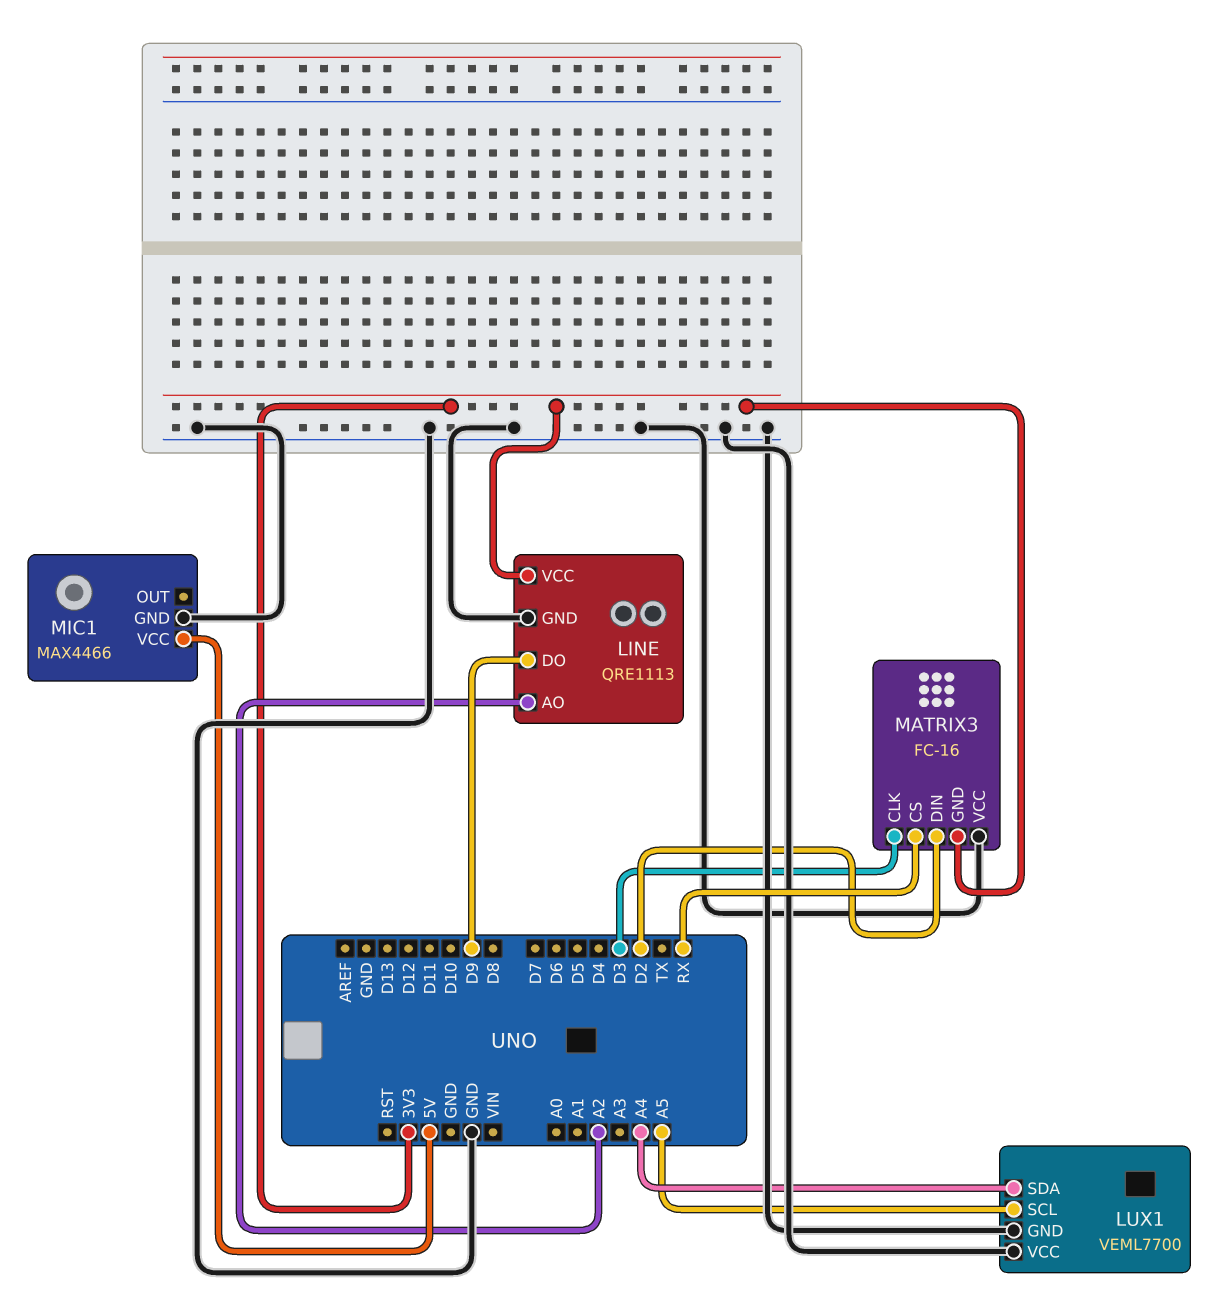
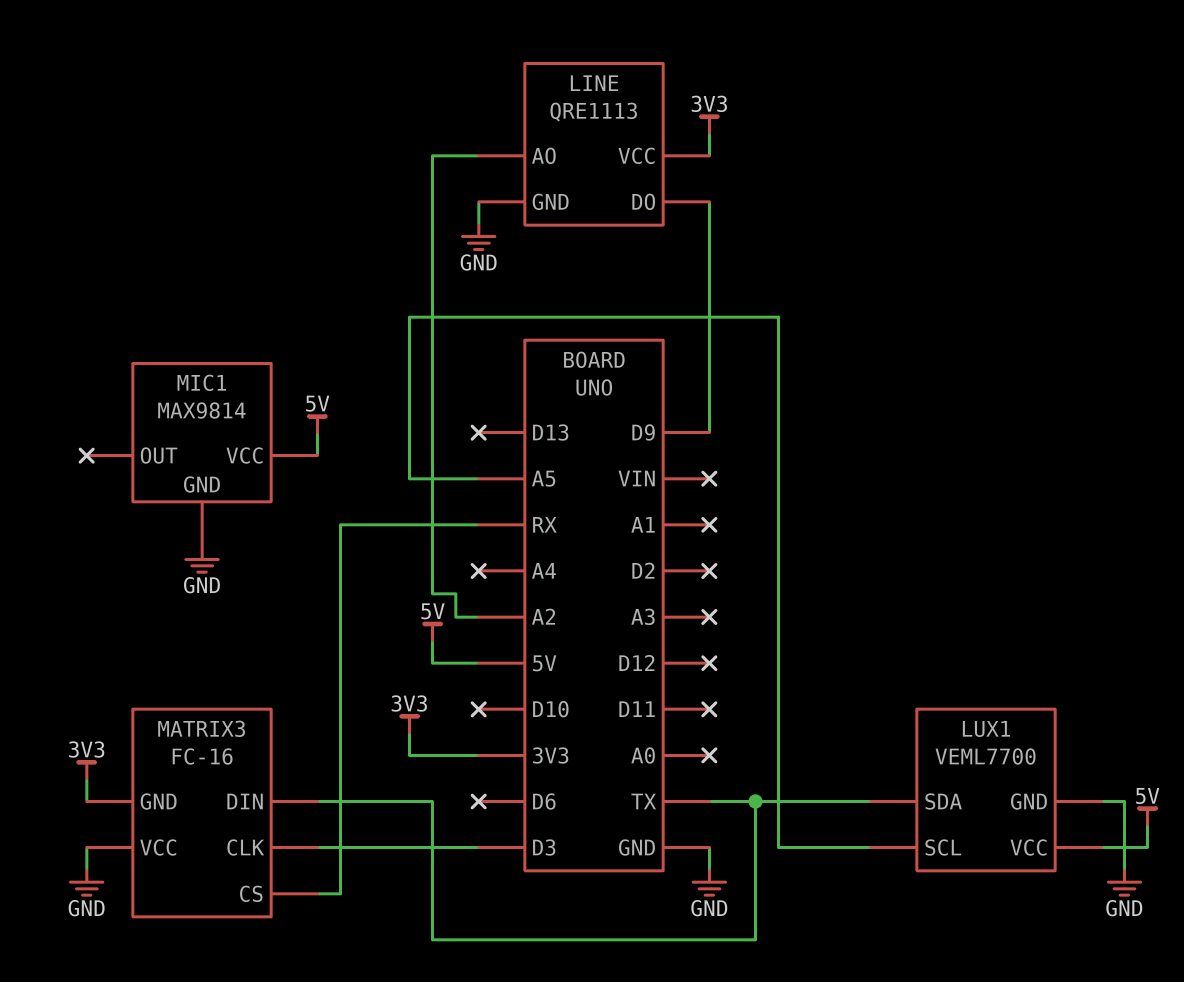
LUX1 pin SDA: A4 -> TX
LUX1 pin VCC: GND -> 5V
MATRIX3 pin DIN: D2 -> TX
MIC1: MAX4466 -> MAX9814

